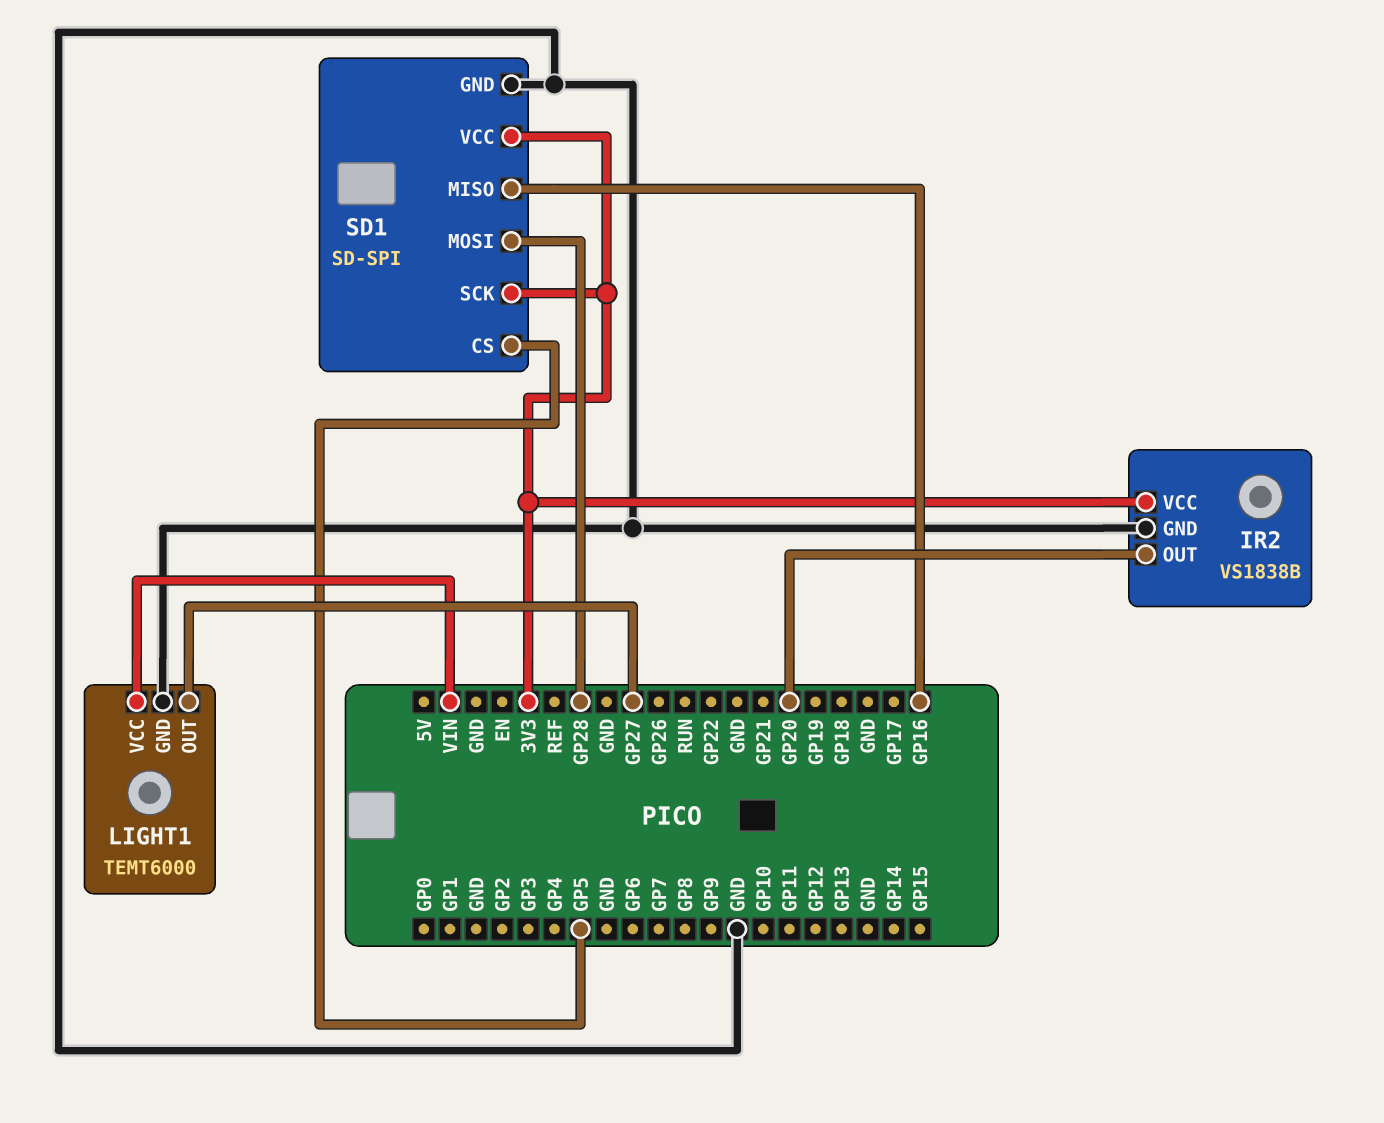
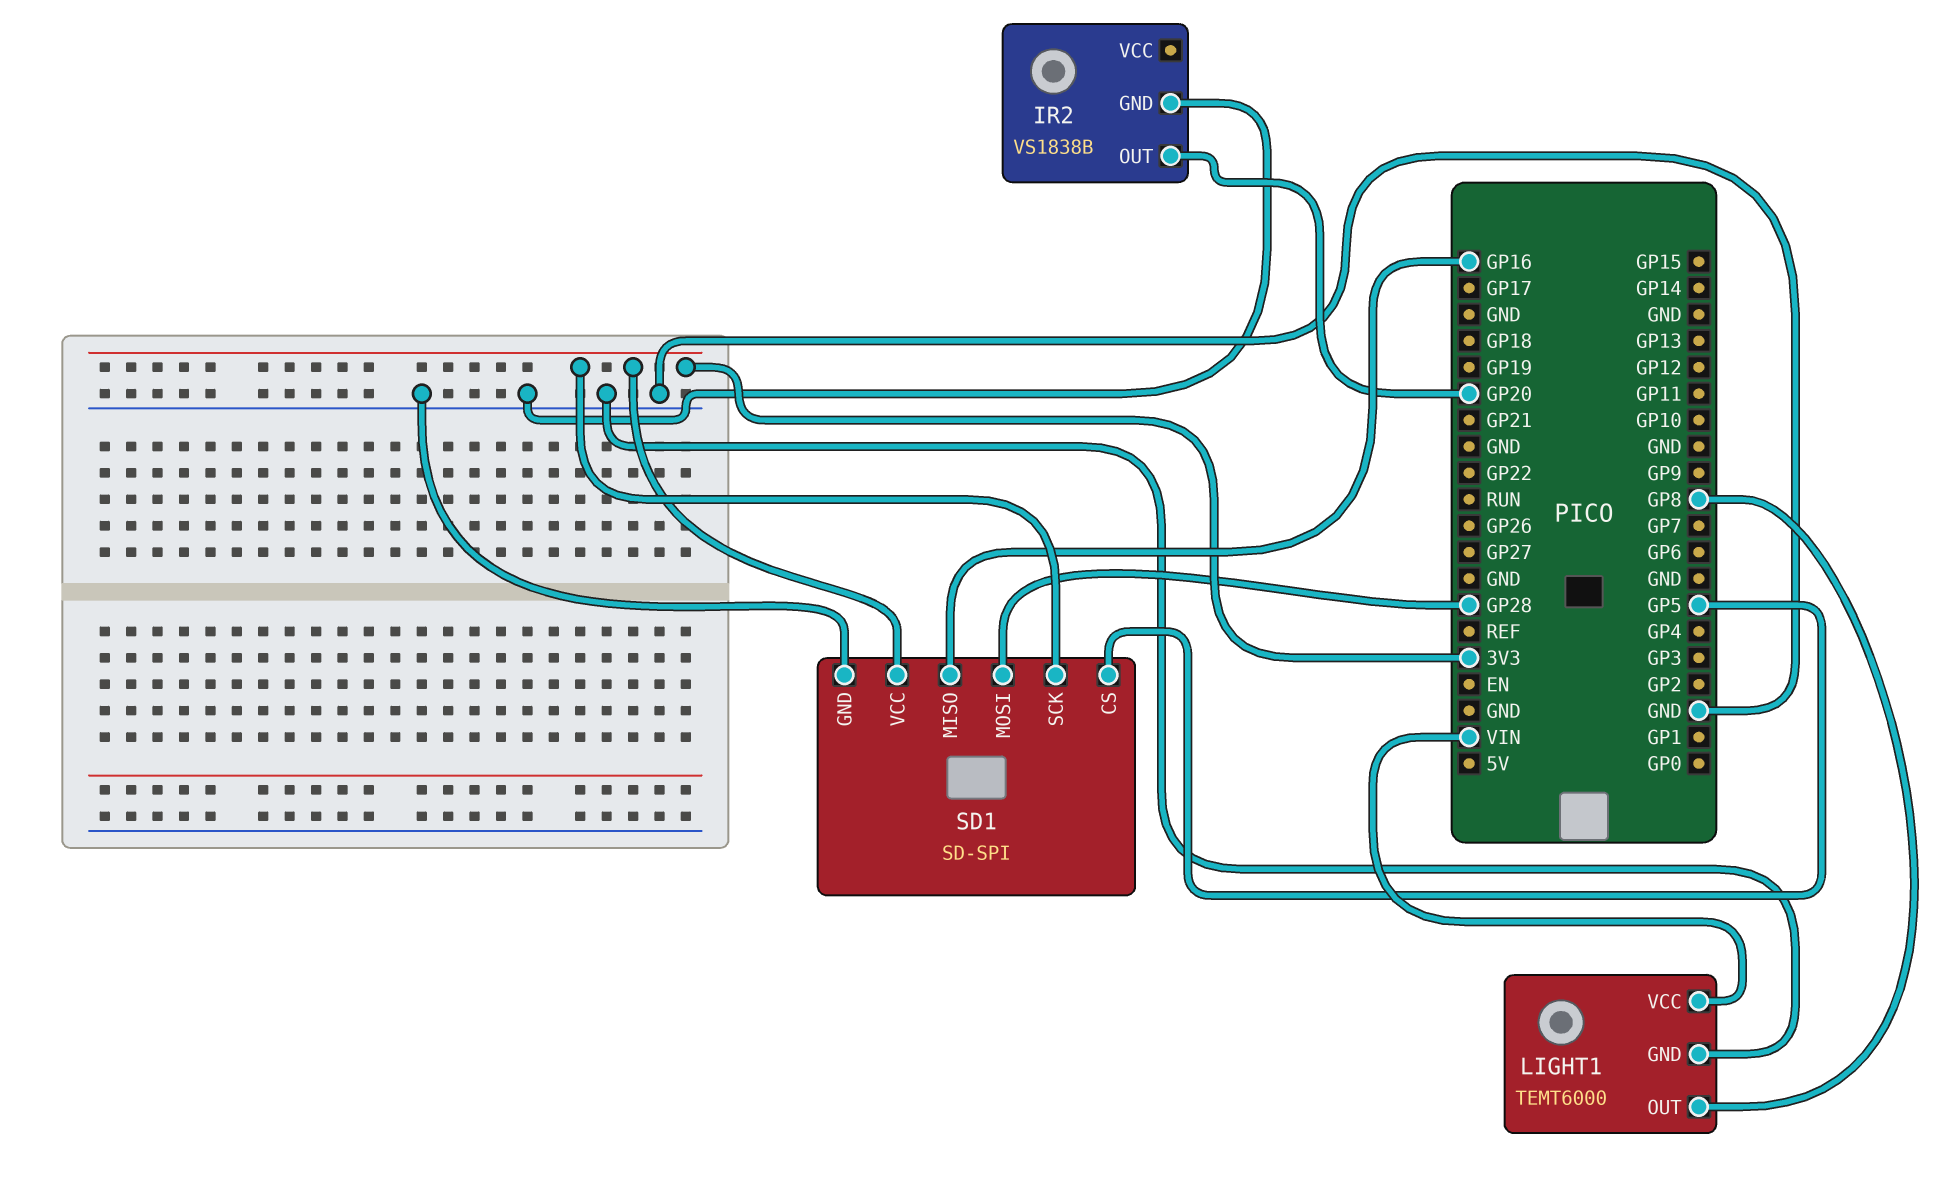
IR2 pin VCC: 3V3 -> none
LIGHT1 pin OUT: GP27 -> GP8

